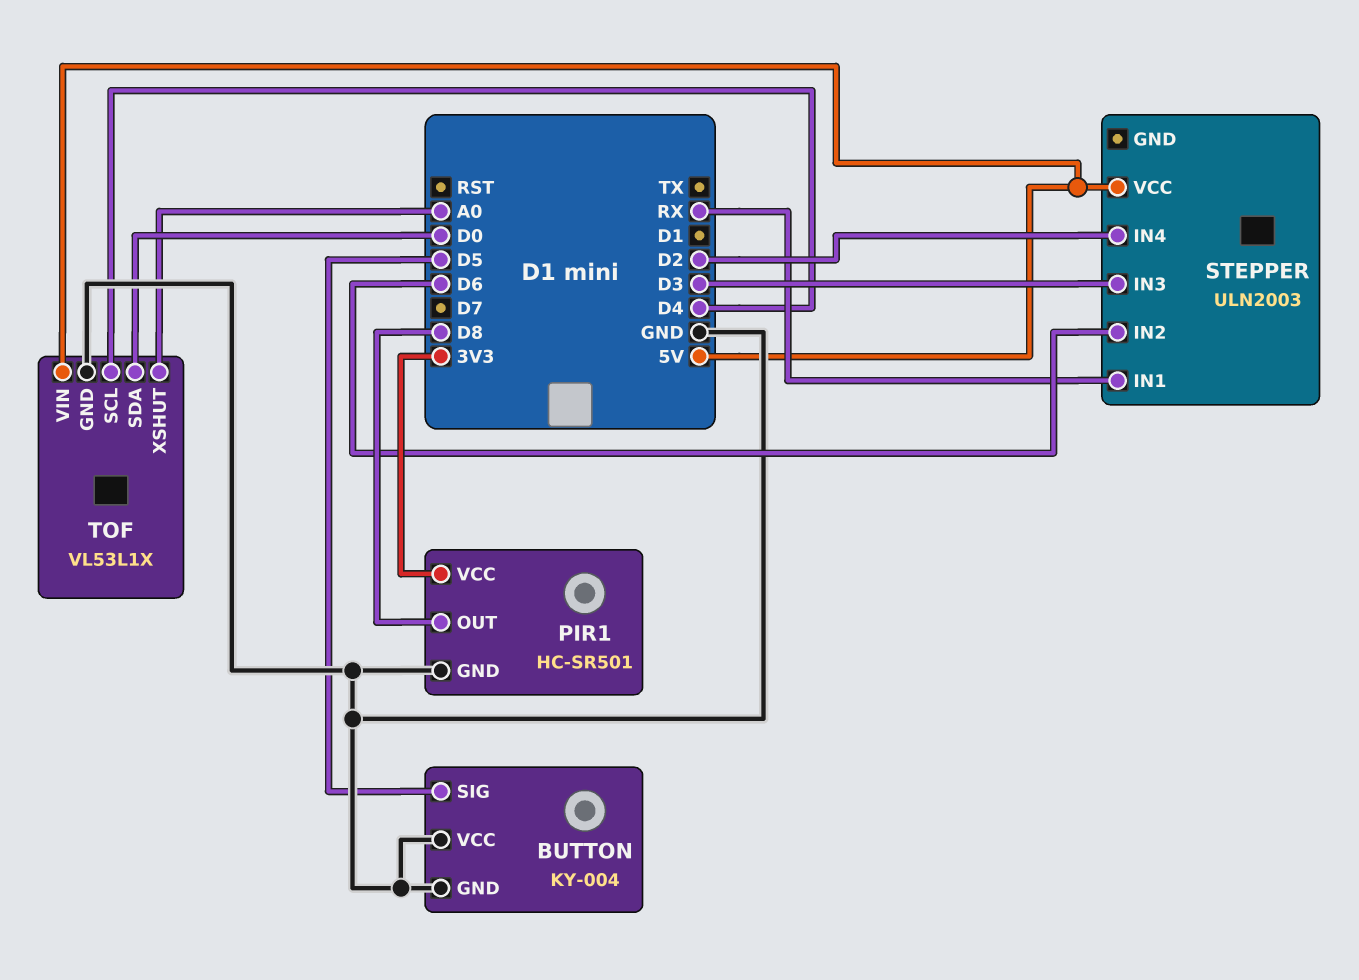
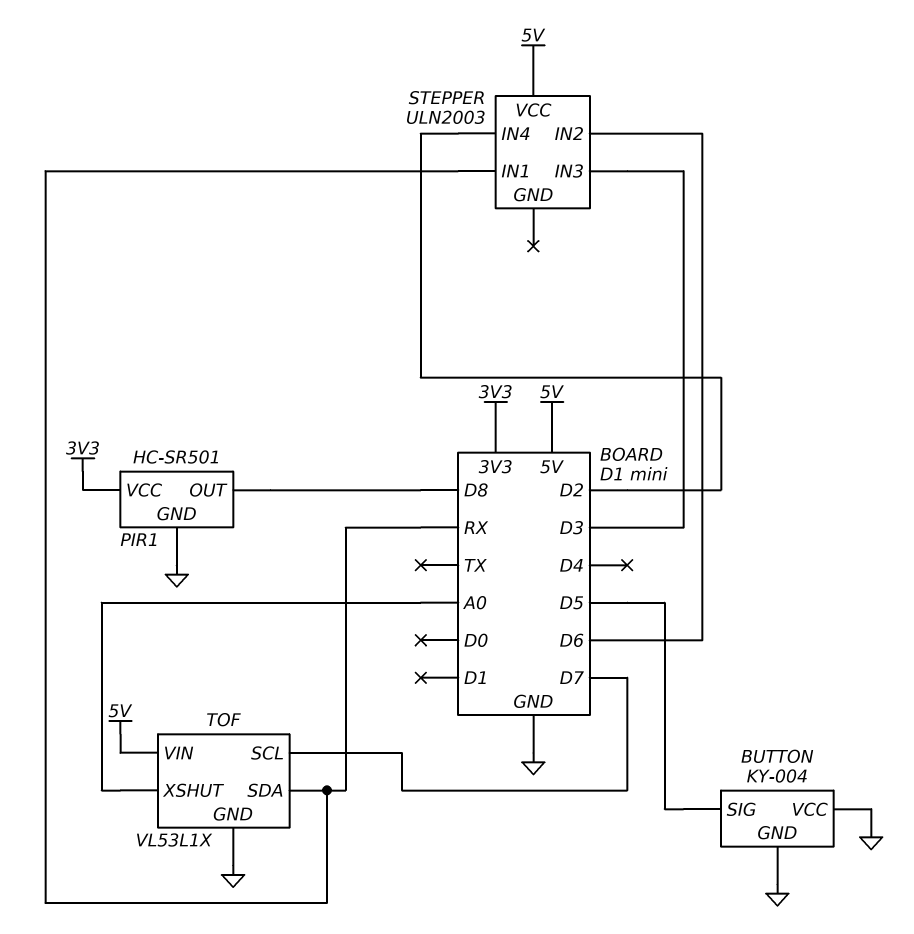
TOF pin SCL: D4 -> D7
TOF pin SDA: D0 -> RX

